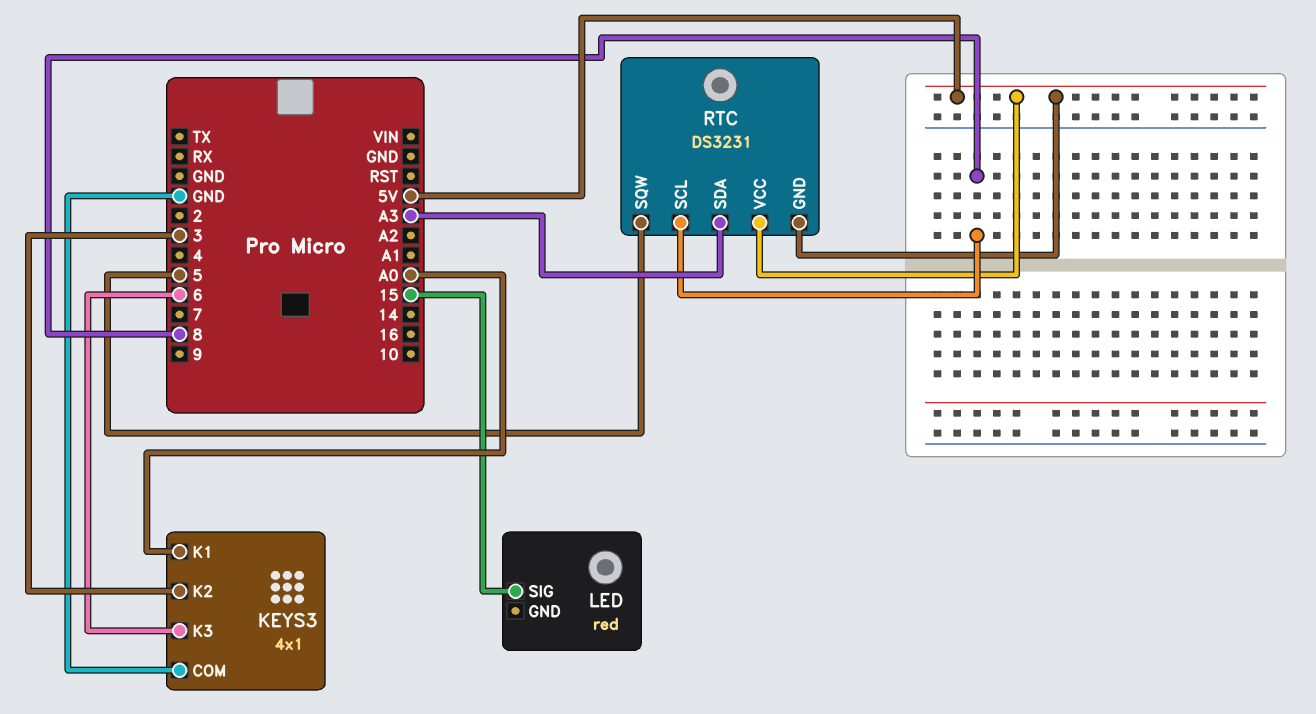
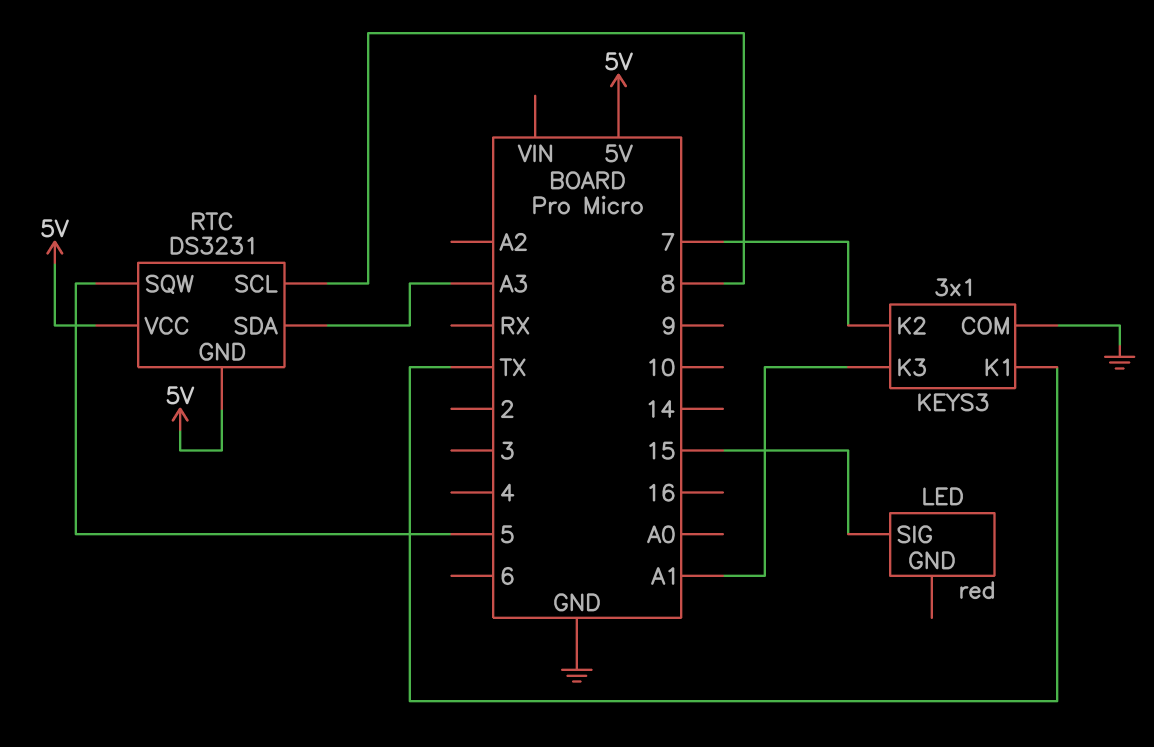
KEYS3: 4x1 -> 3x1
KEYS3 pin K1: A0 -> TX
KEYS3 pin K2: 3 -> 7
KEYS3 pin K3: 6 -> A1

